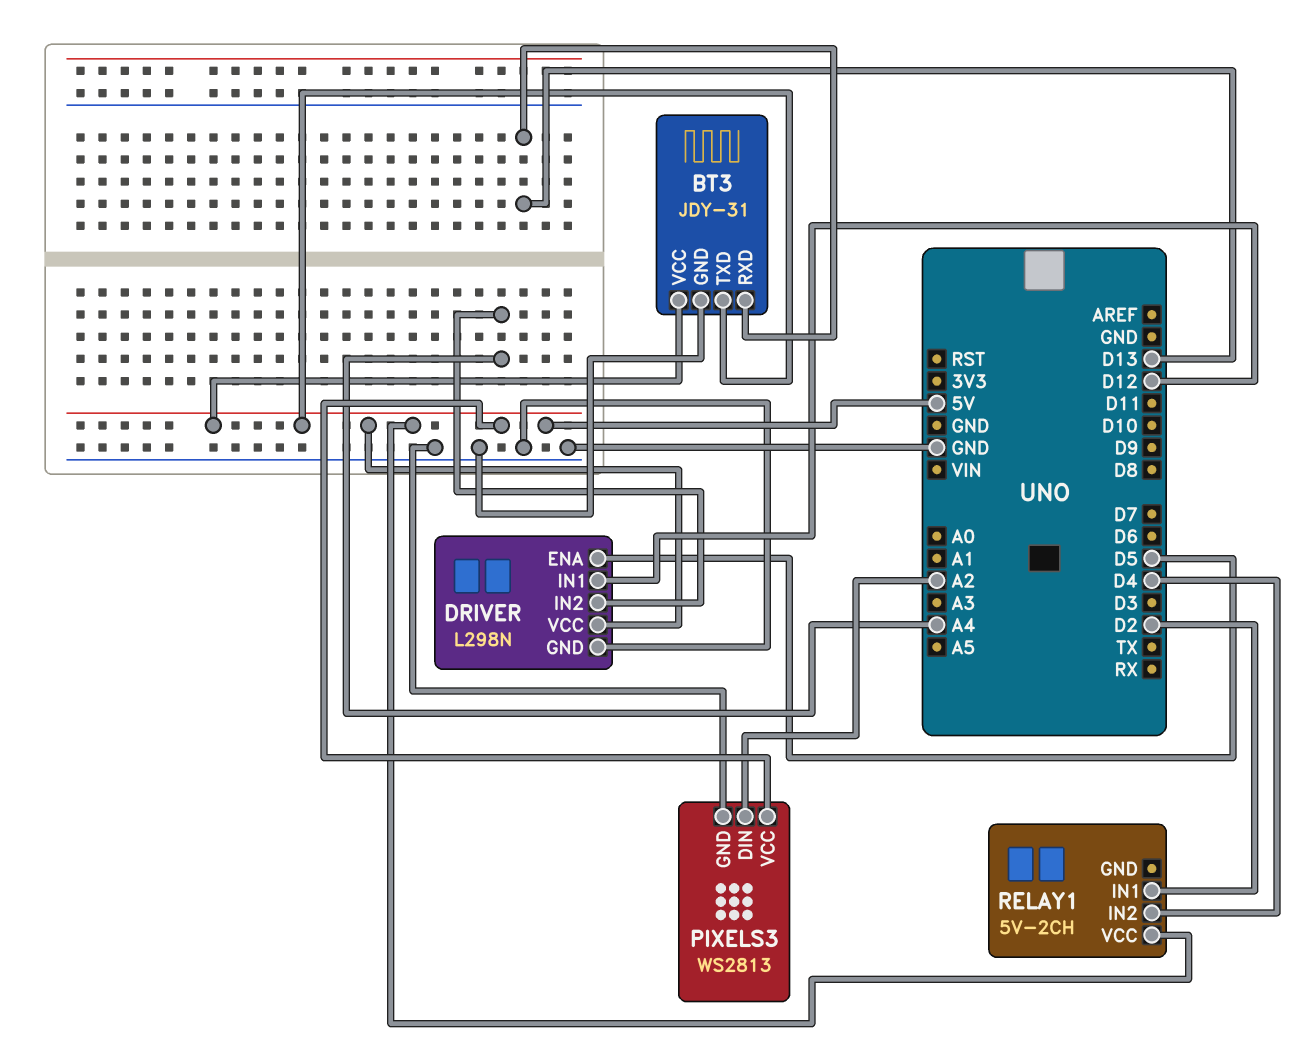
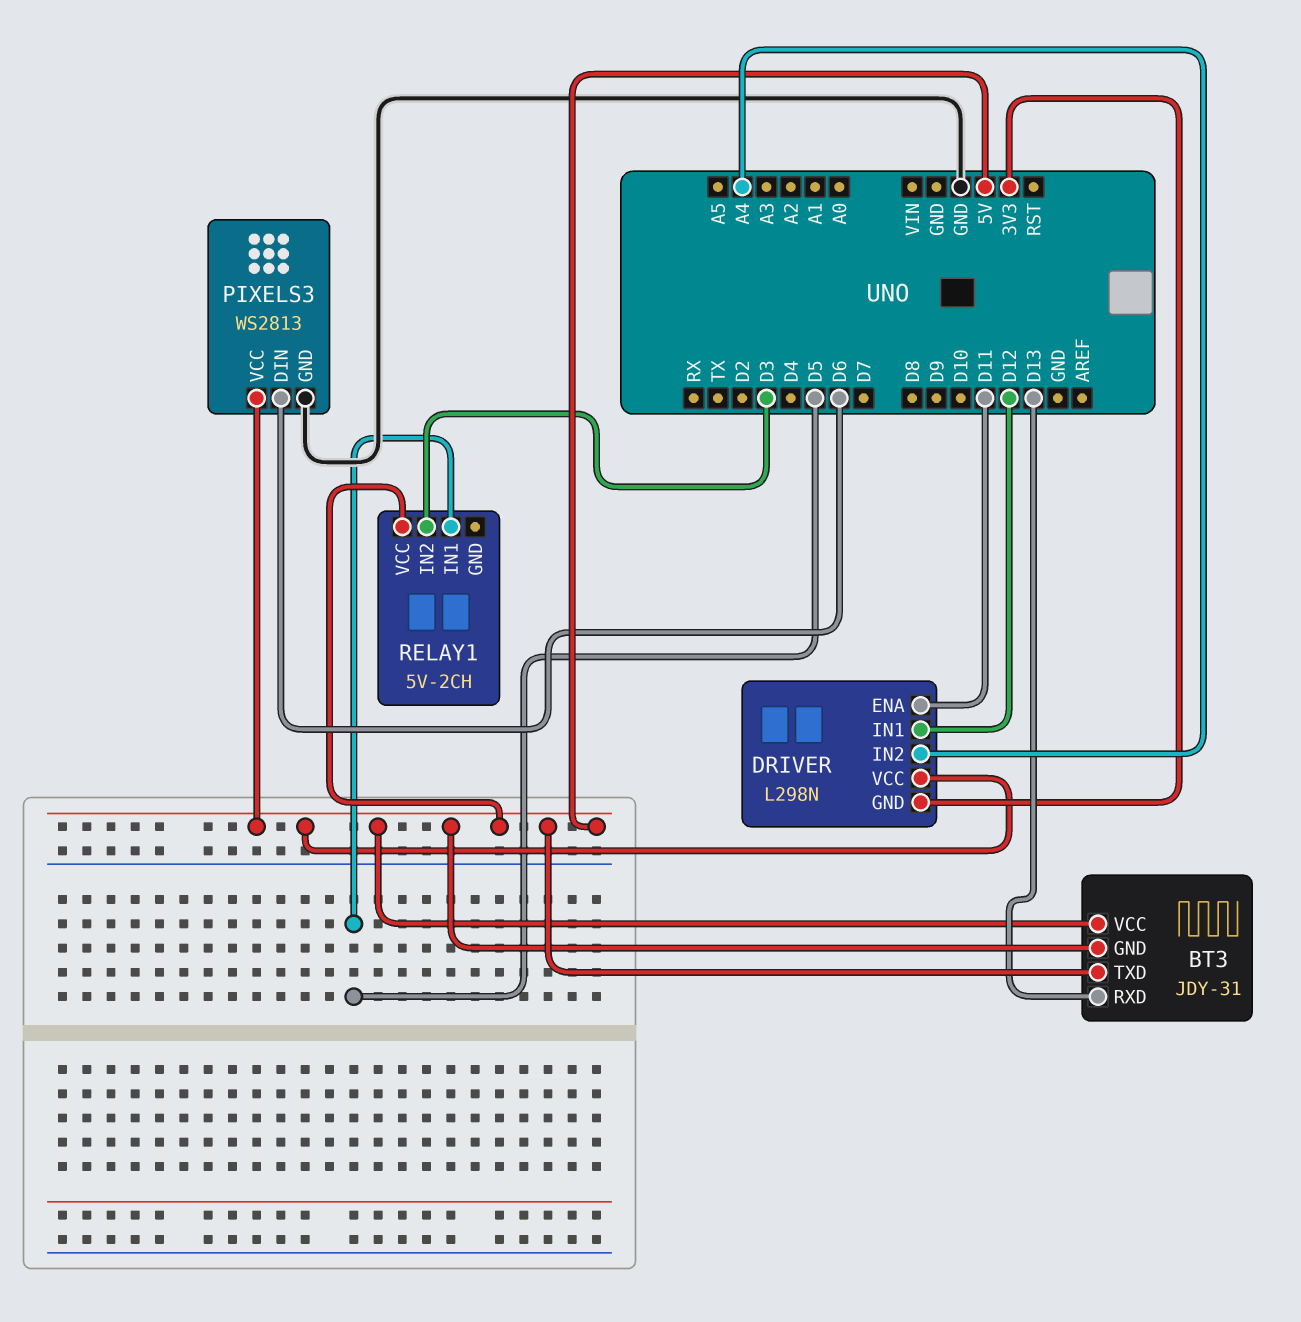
BT3 pin GND: GND -> 5V
DRIVER pin ENA: D5 -> D11
DRIVER pin GND: GND -> 3V3
PIXELS3 pin DIN: A2 -> D6
RELAY1 pin IN1: D2 -> D5
RELAY1 pin IN2: D4 -> D3

